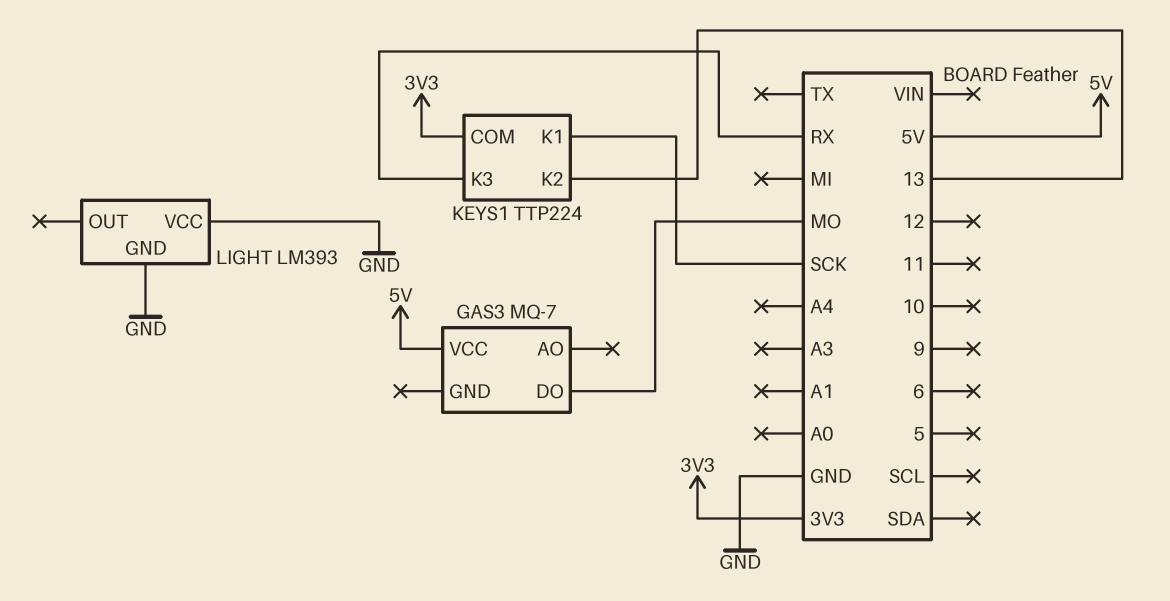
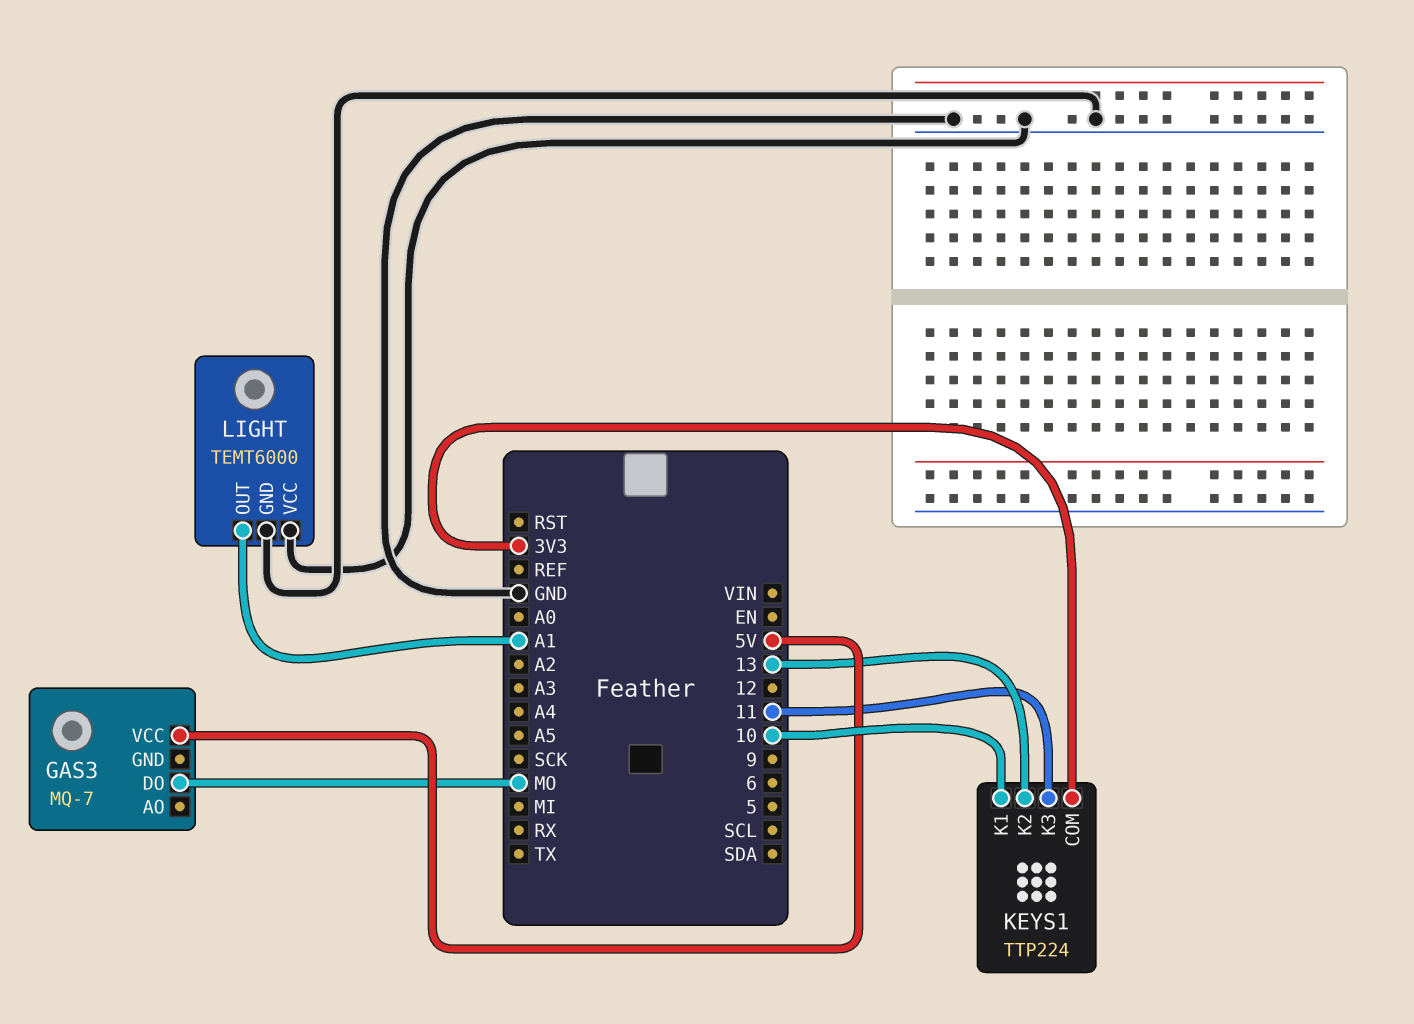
KEYS1 pin K1: SCK -> 10
KEYS1 pin K3: RX -> 11
LIGHT: LM393 -> TEMT6000
LIGHT pin OUT: none -> A1

